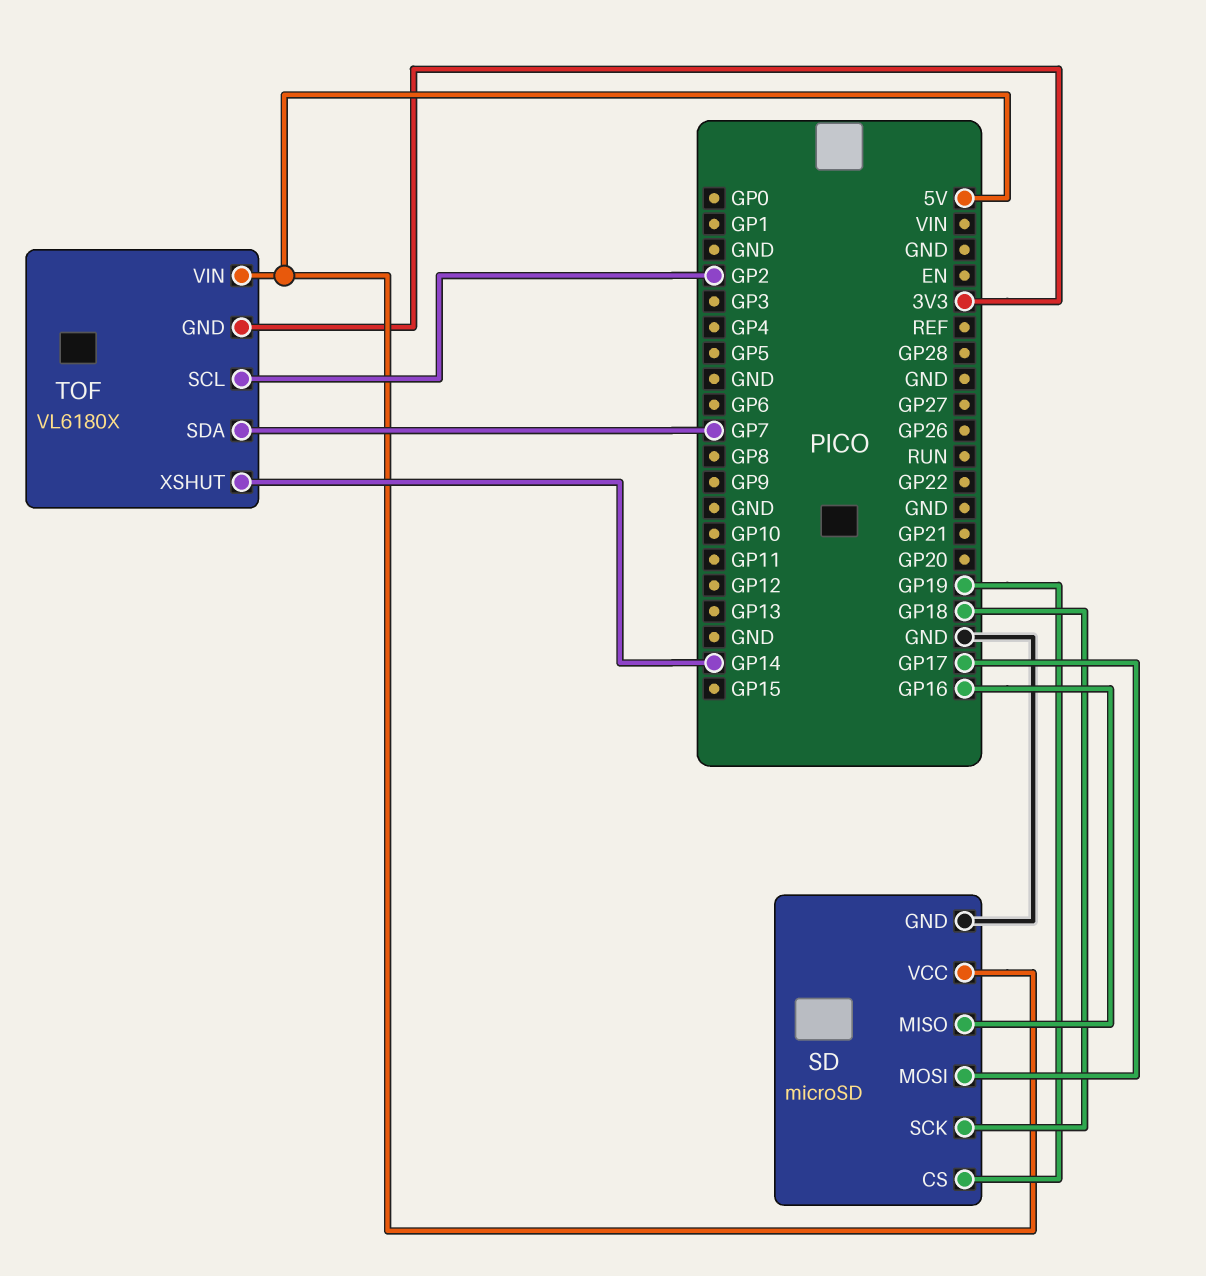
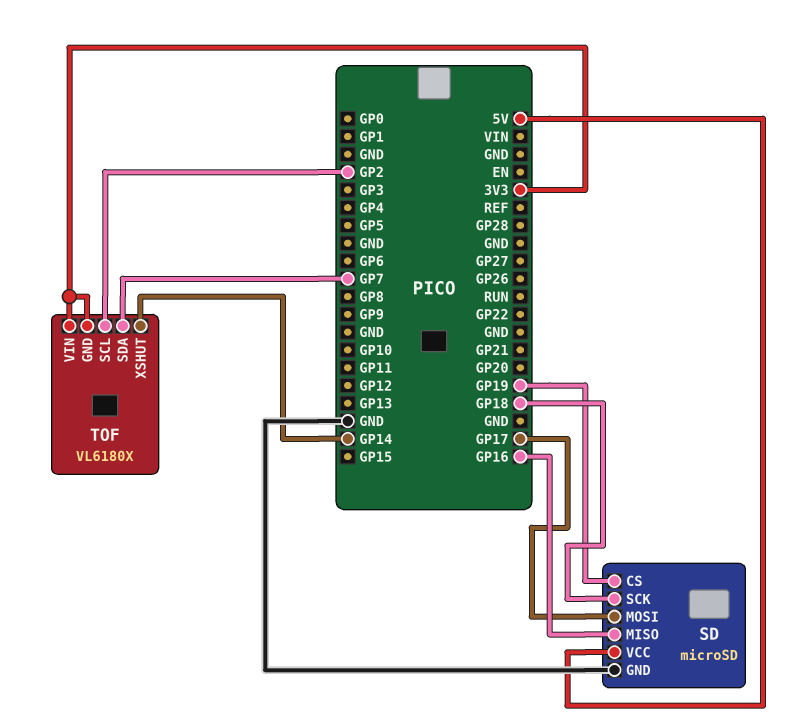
TOF pin VIN: 5V -> 3V3

